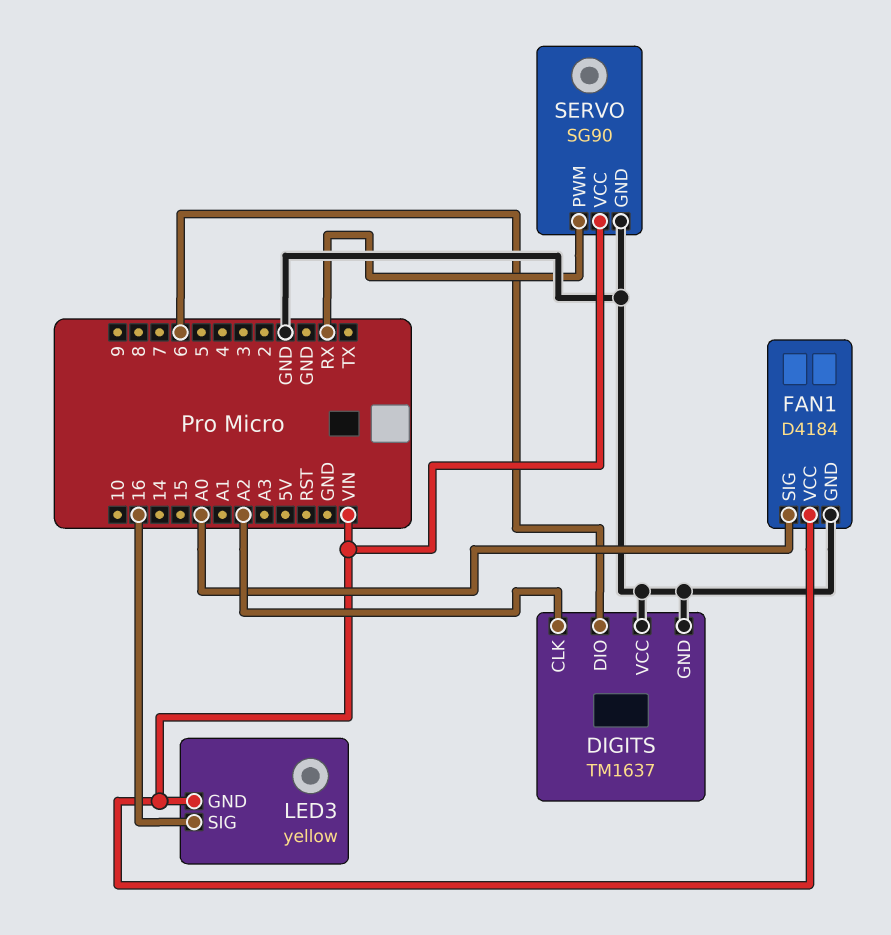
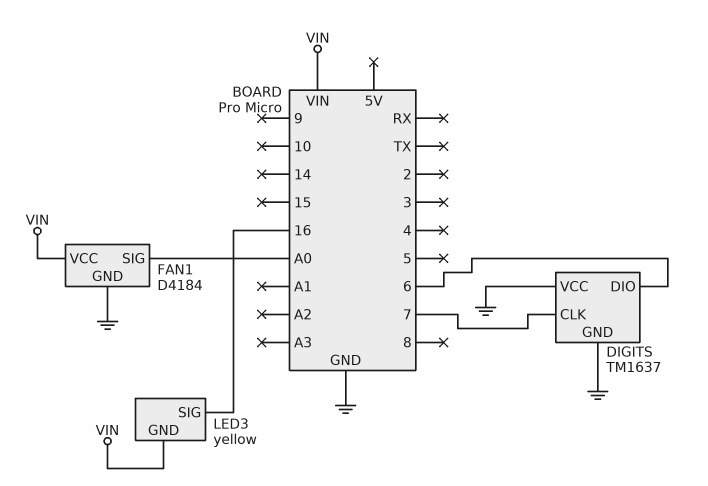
DIGITS pin CLK: A2 -> 7
SERVO: SG90 -> none
SERVO pin GND: GND -> none
SERVO pin PWM: RX -> none
SERVO pin VCC: VIN -> none

